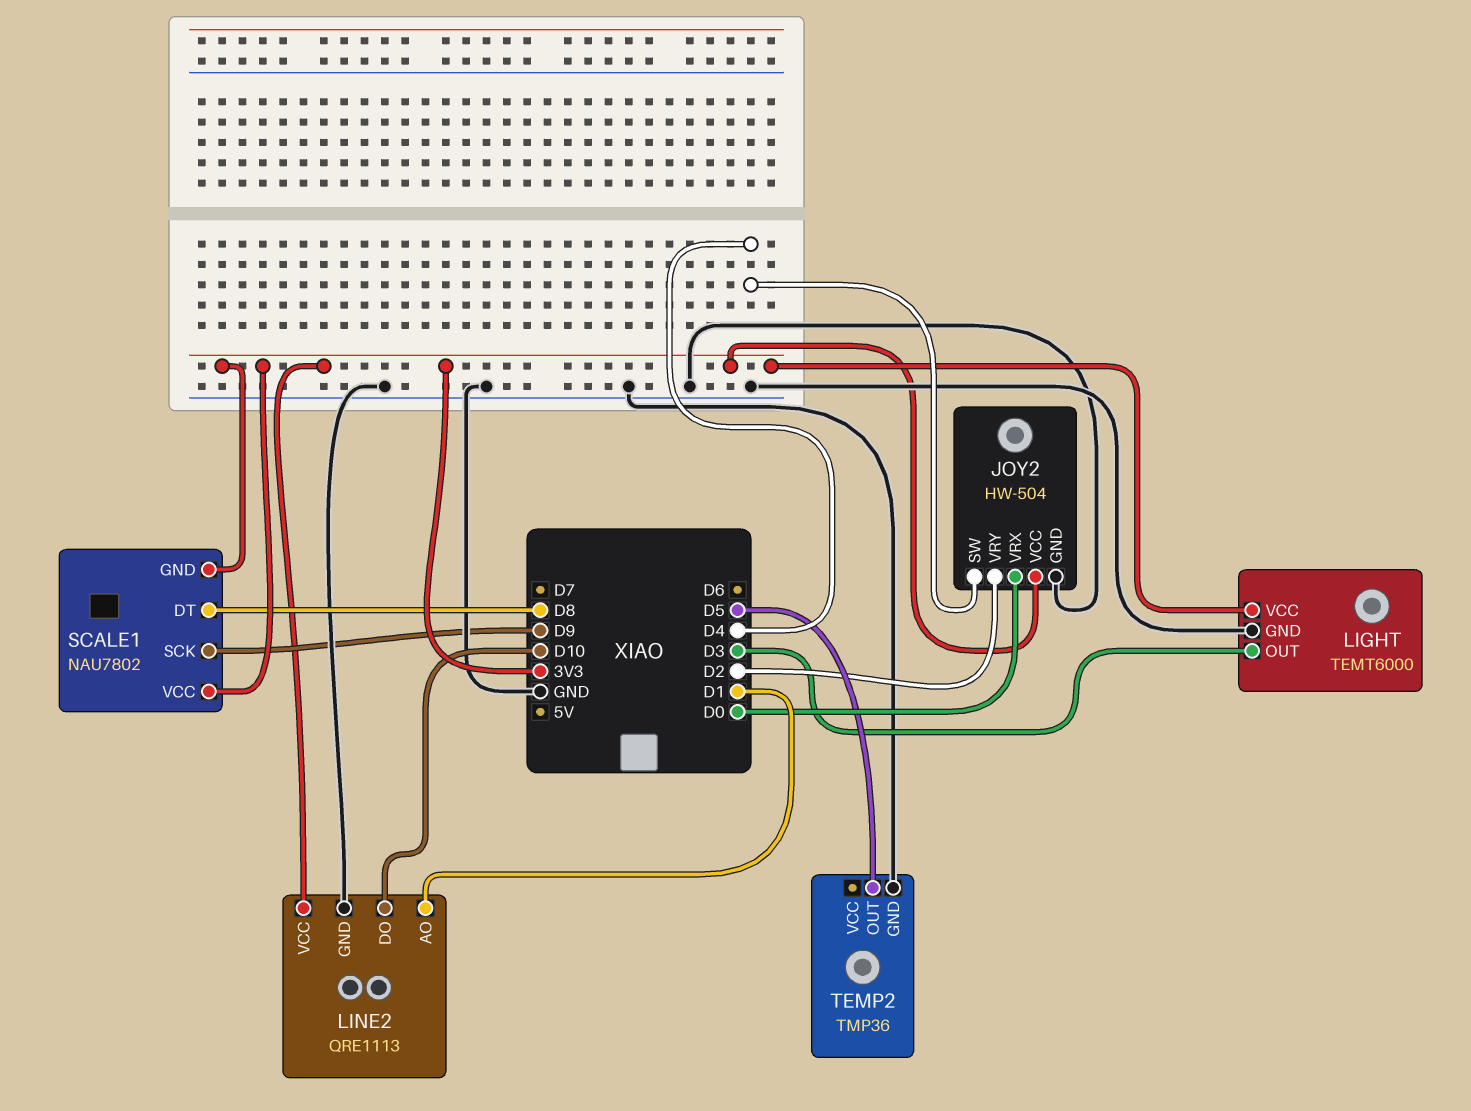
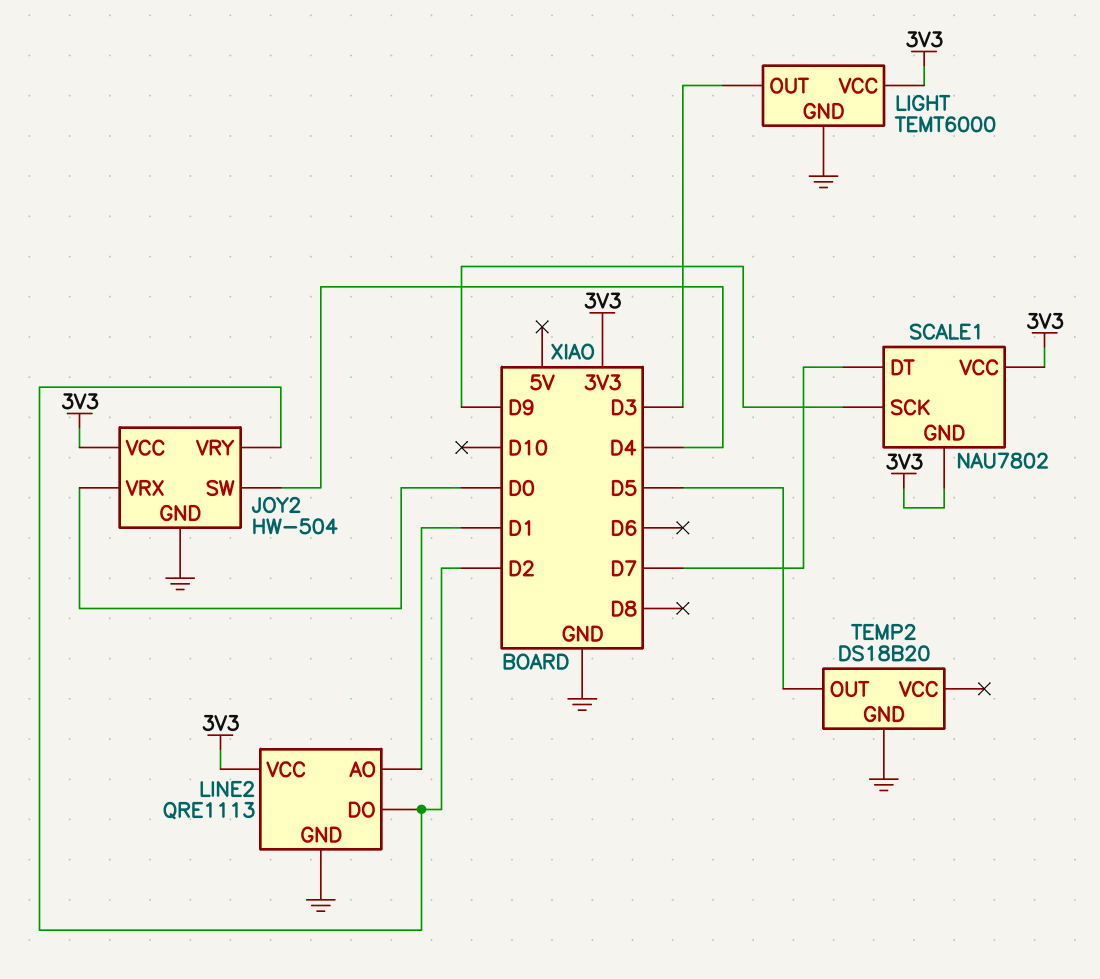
LINE2 pin DO: D10 -> D2
SCALE1 pin DT: D8 -> D7
TEMP2: TMP36 -> DS18B20

